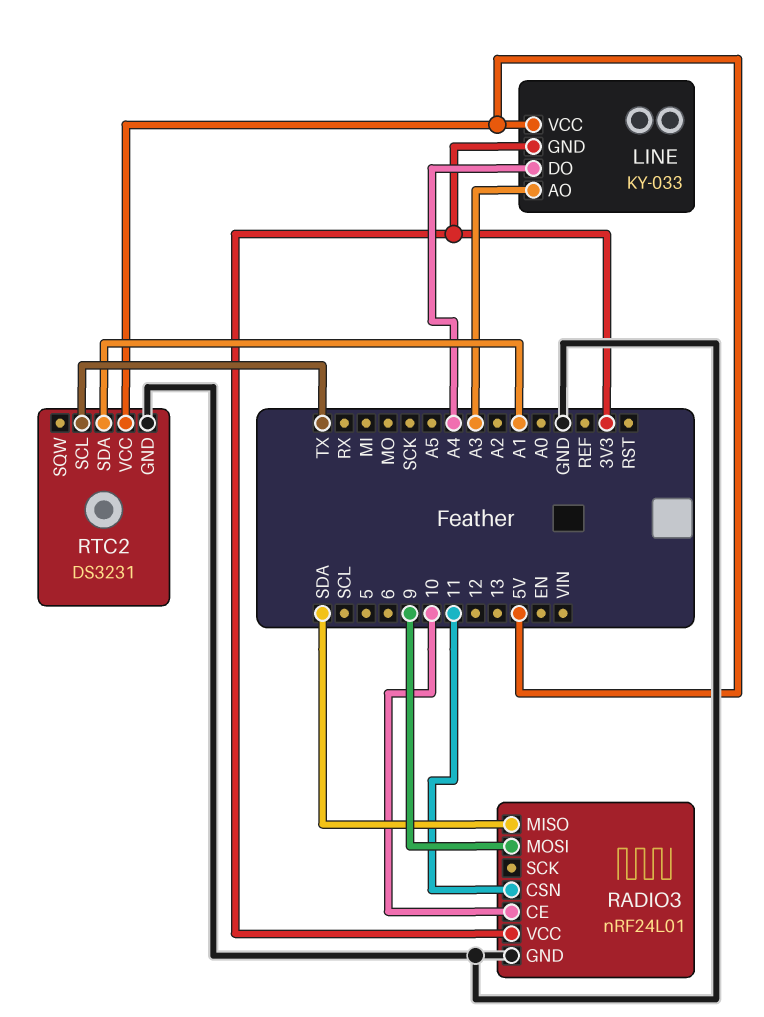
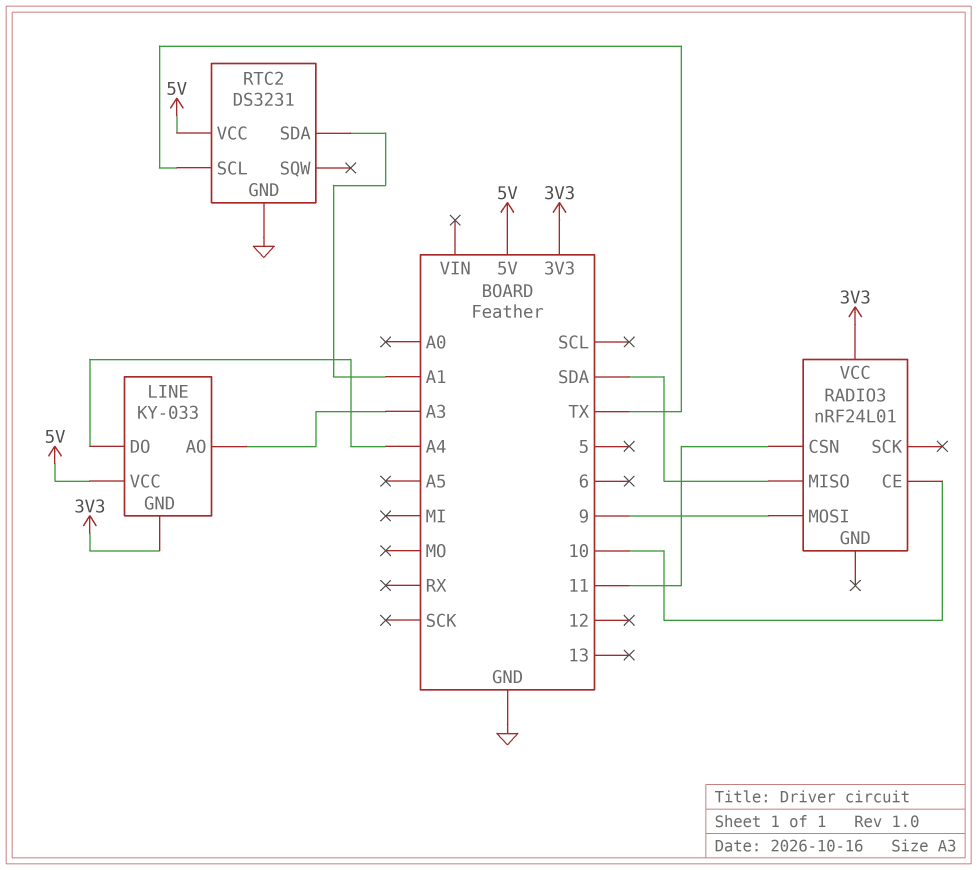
RADIO3 pin GND: GND -> none

